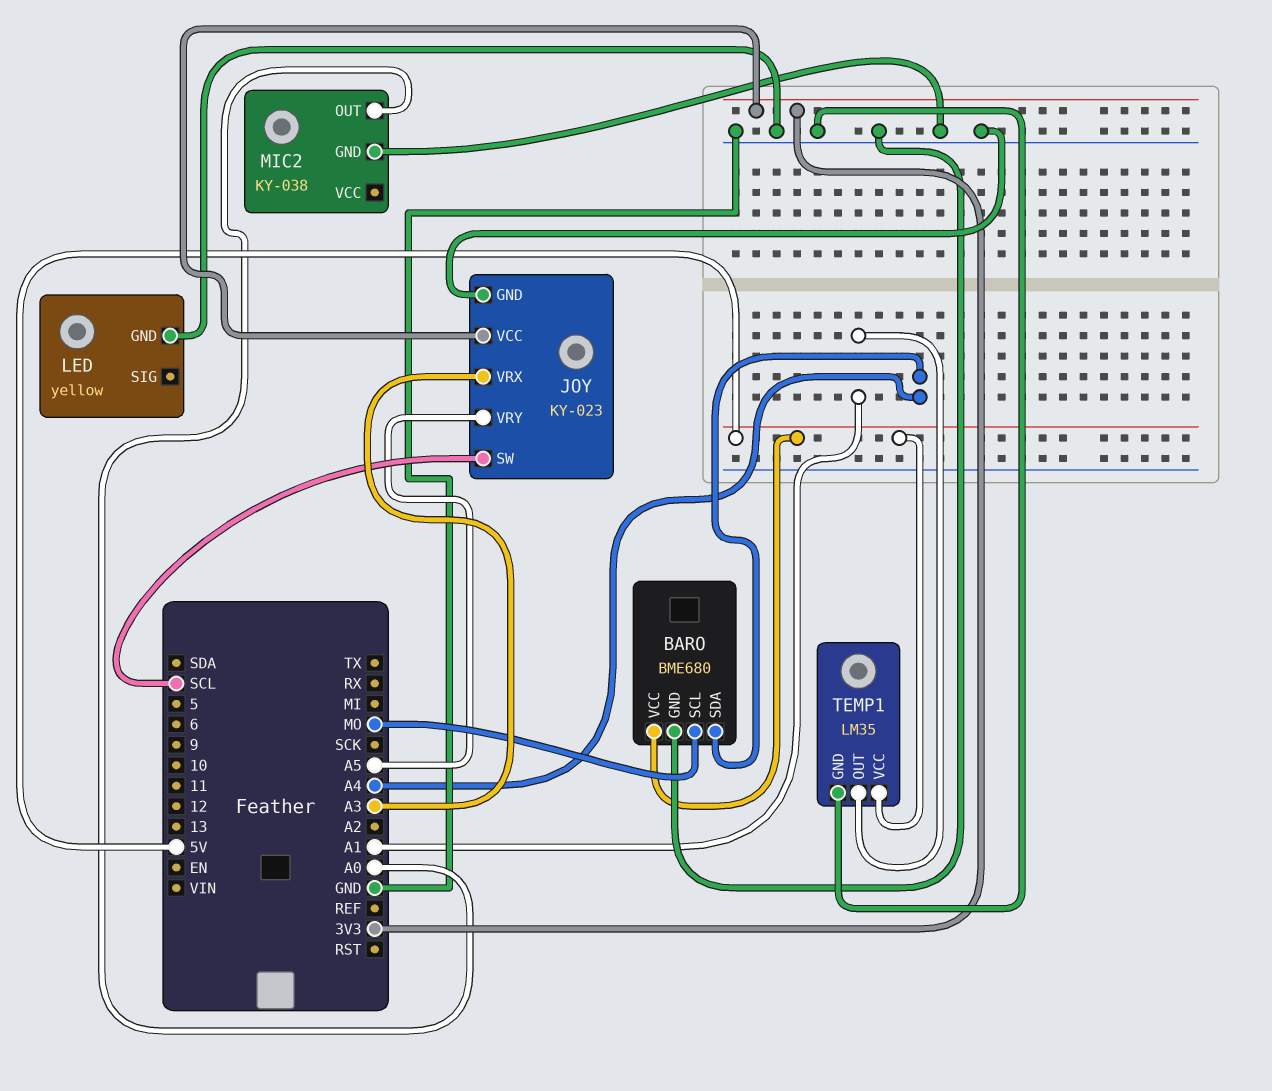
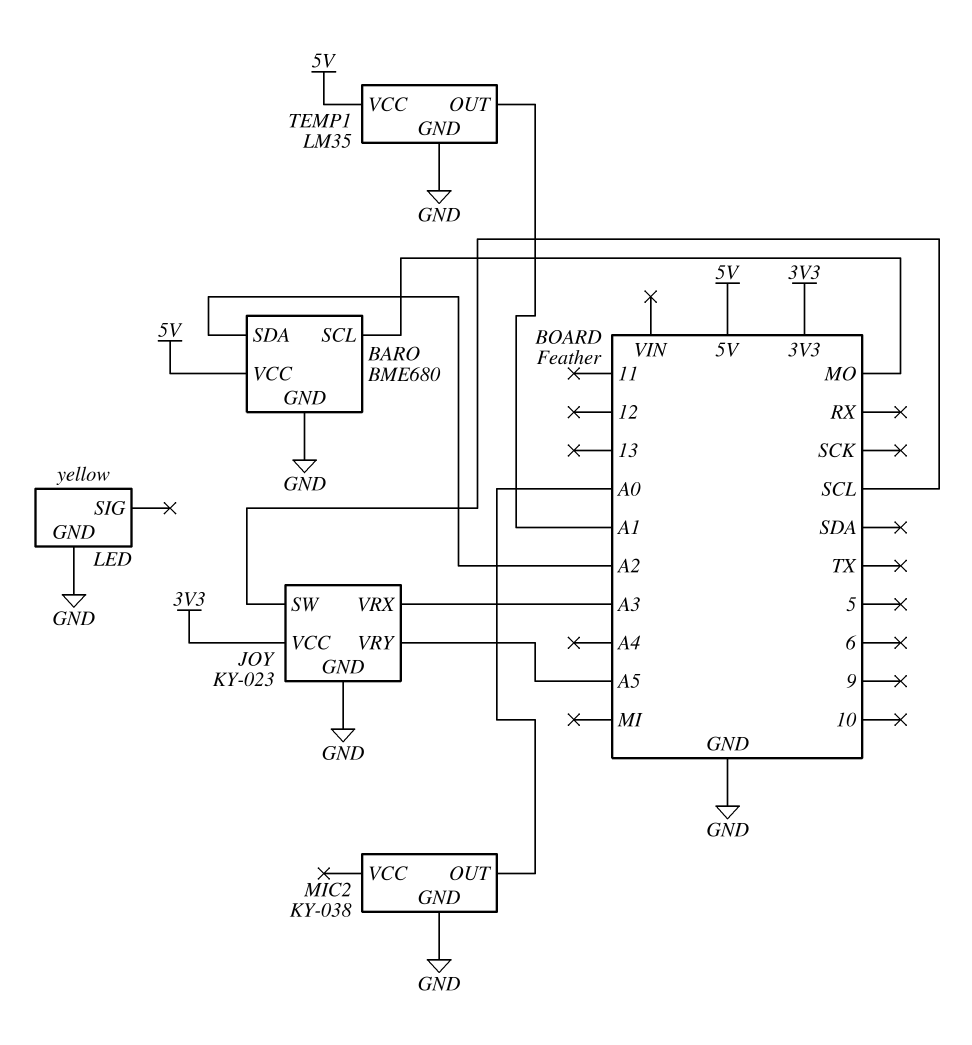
BARO pin SDA: A4 -> A2

